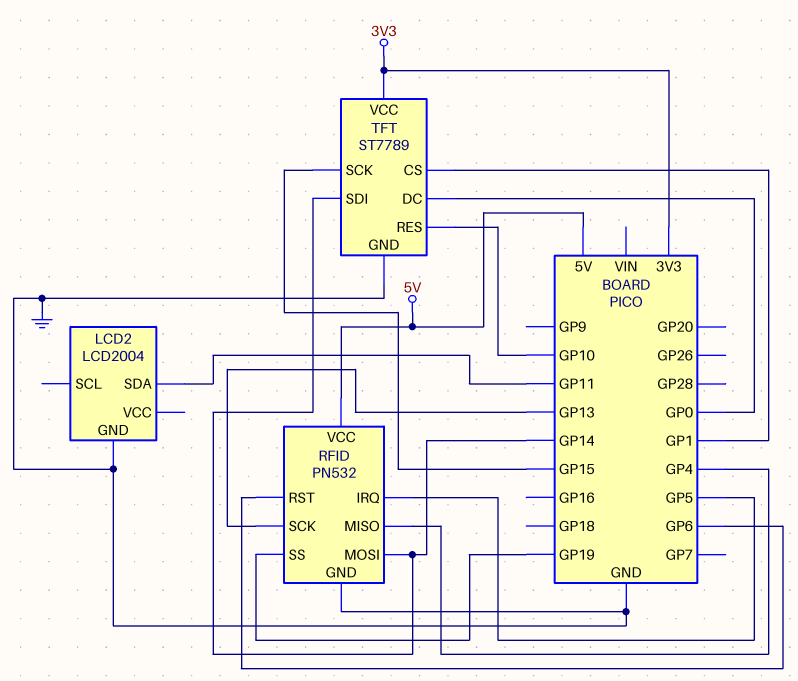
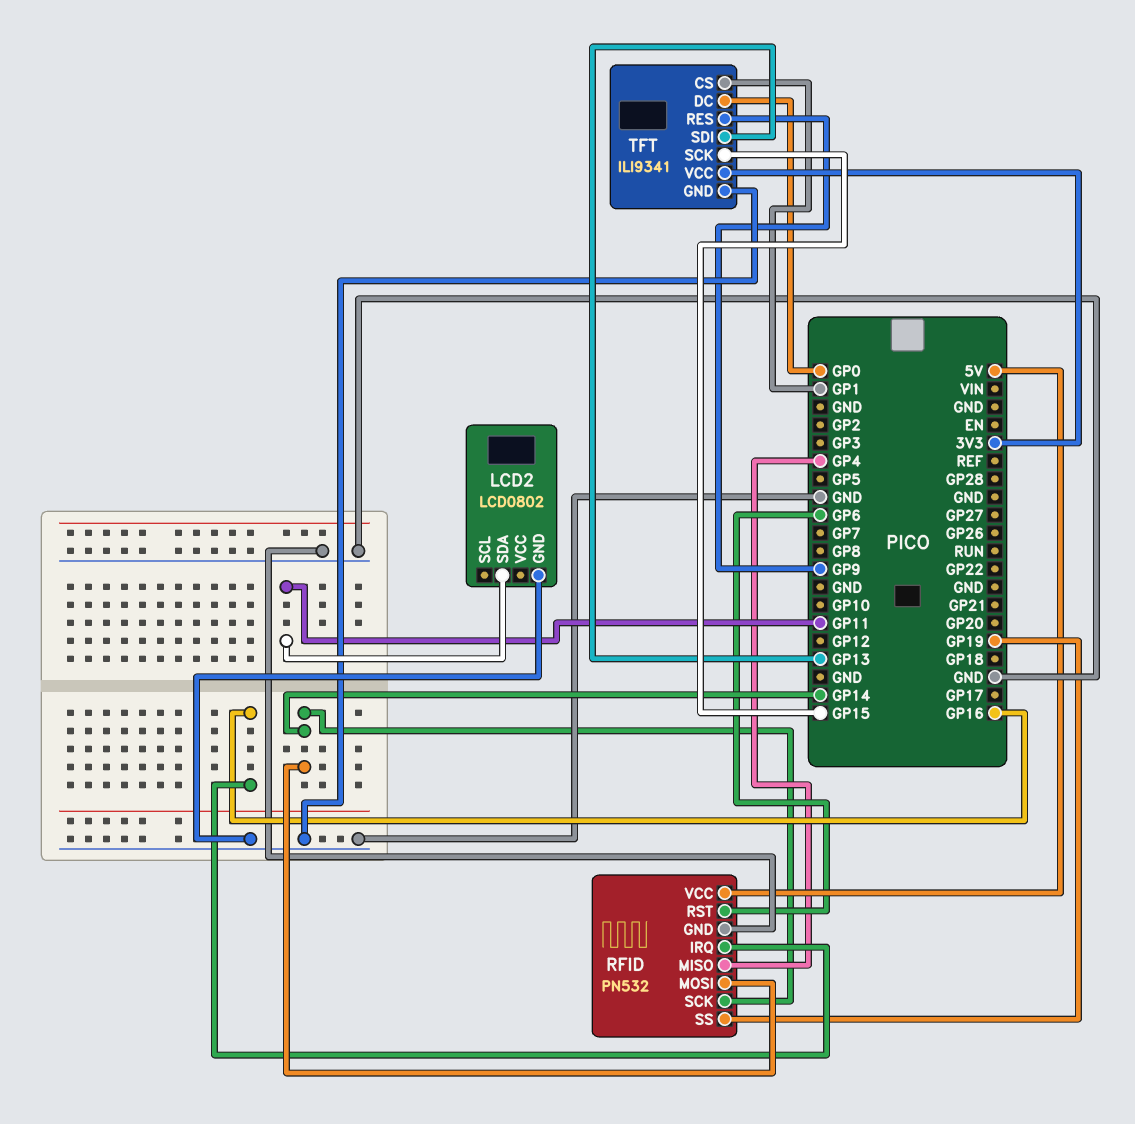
LCD2: LCD2004 -> LCD0802
RFID pin IRQ: GP5 -> GP16
RFID pin SCK: GP13 -> GP14
TFT: ST7789 -> ILI9341
TFT pin RES: GP10 -> GP9
TFT pin SDI: GP14 -> GP13

